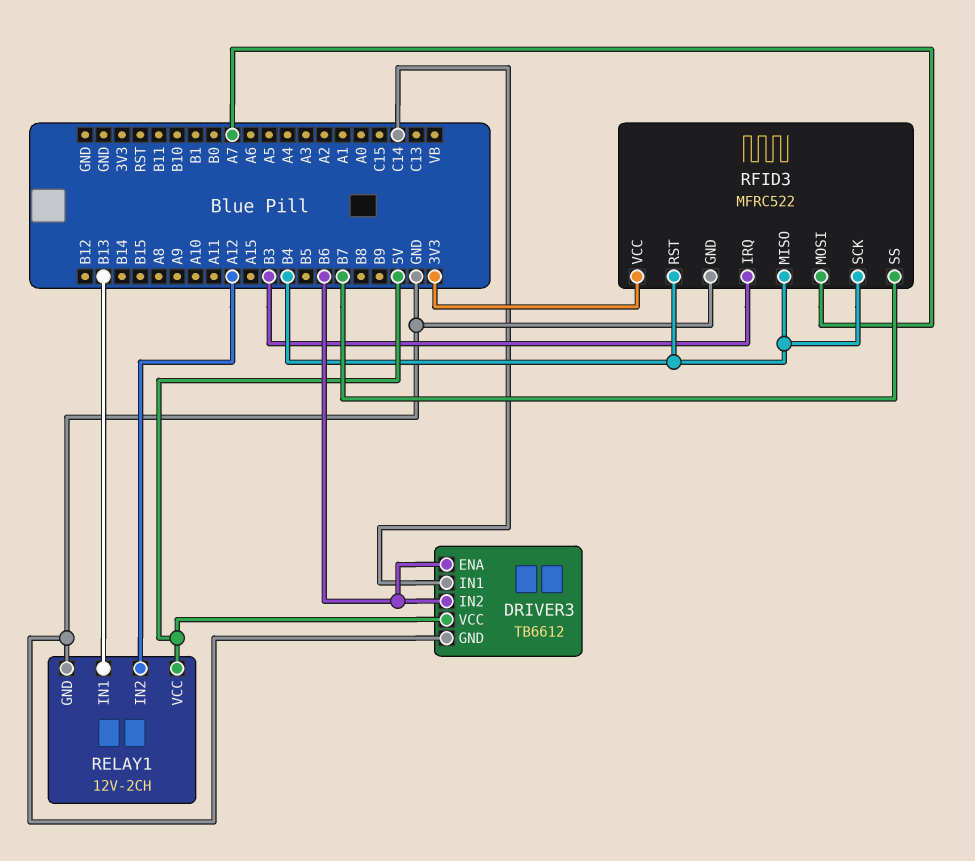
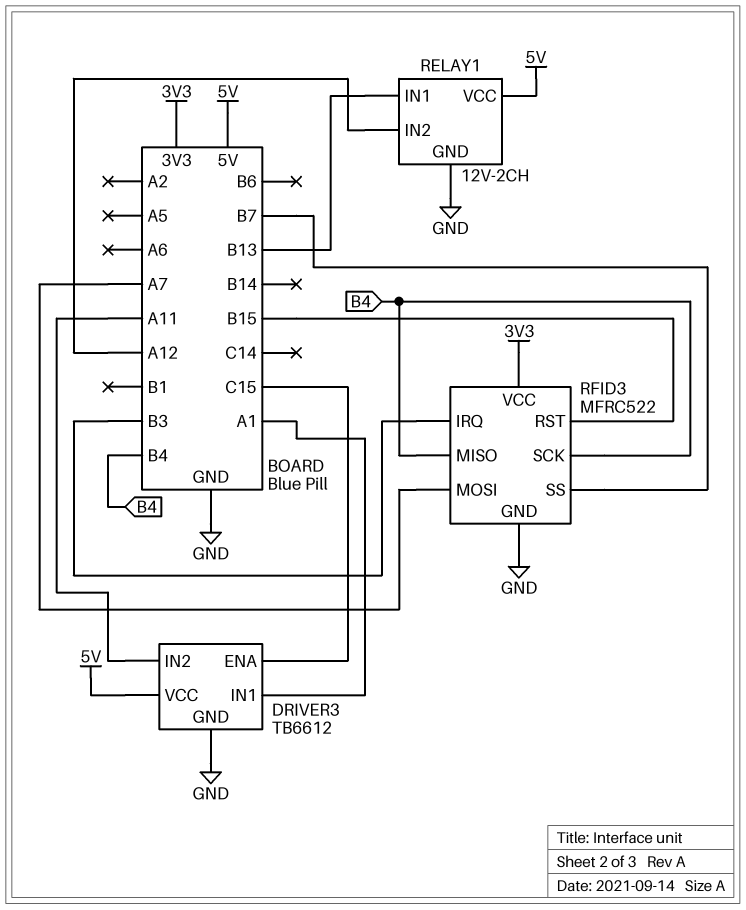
DRIVER3 pin ENA: B6 -> C15
DRIVER3 pin IN1: C14 -> A1
DRIVER3 pin IN2: B6 -> A11
RFID3 pin RST: B4 -> B15

